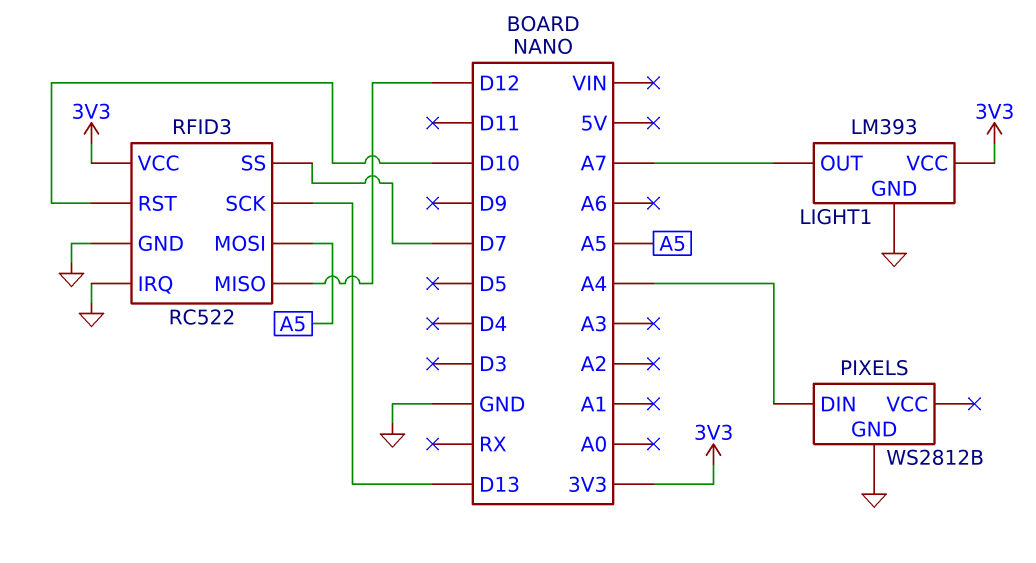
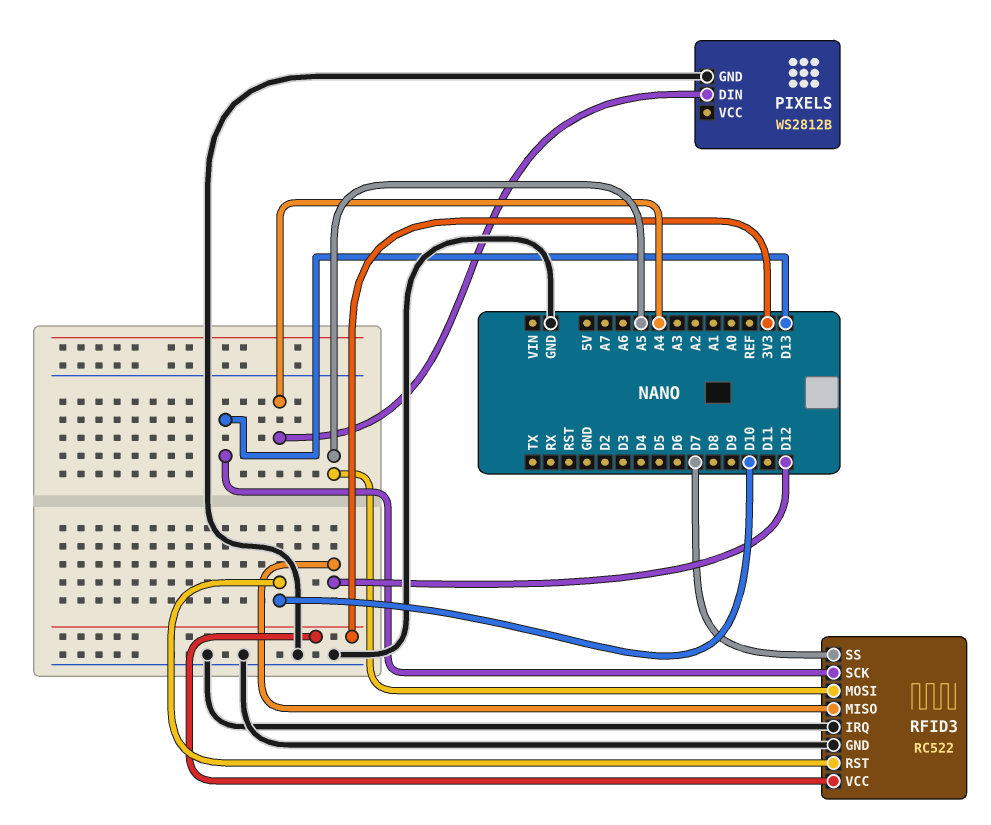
LIGHT1: LM393 -> none
LIGHT1 pin GND: GND -> none
LIGHT1 pin OUT: A7 -> none
LIGHT1 pin VCC: 3V3 -> none

